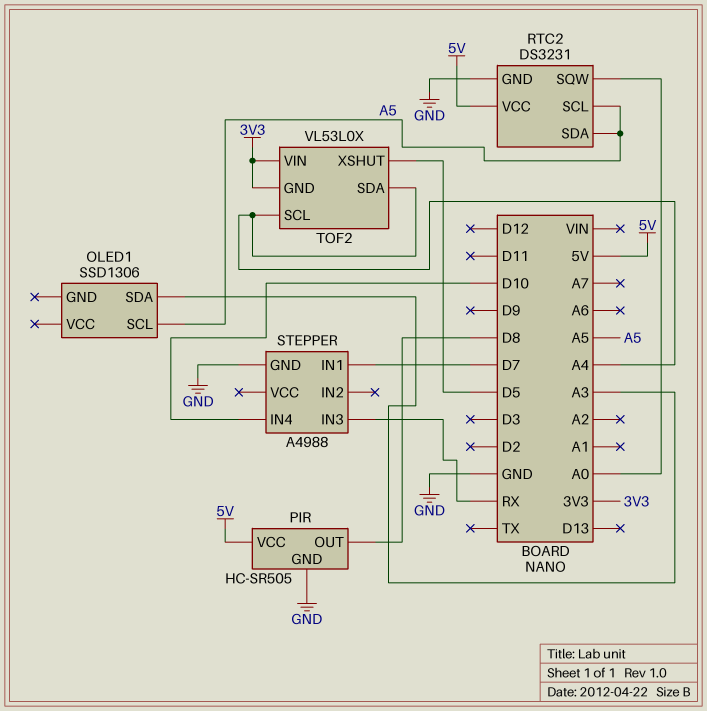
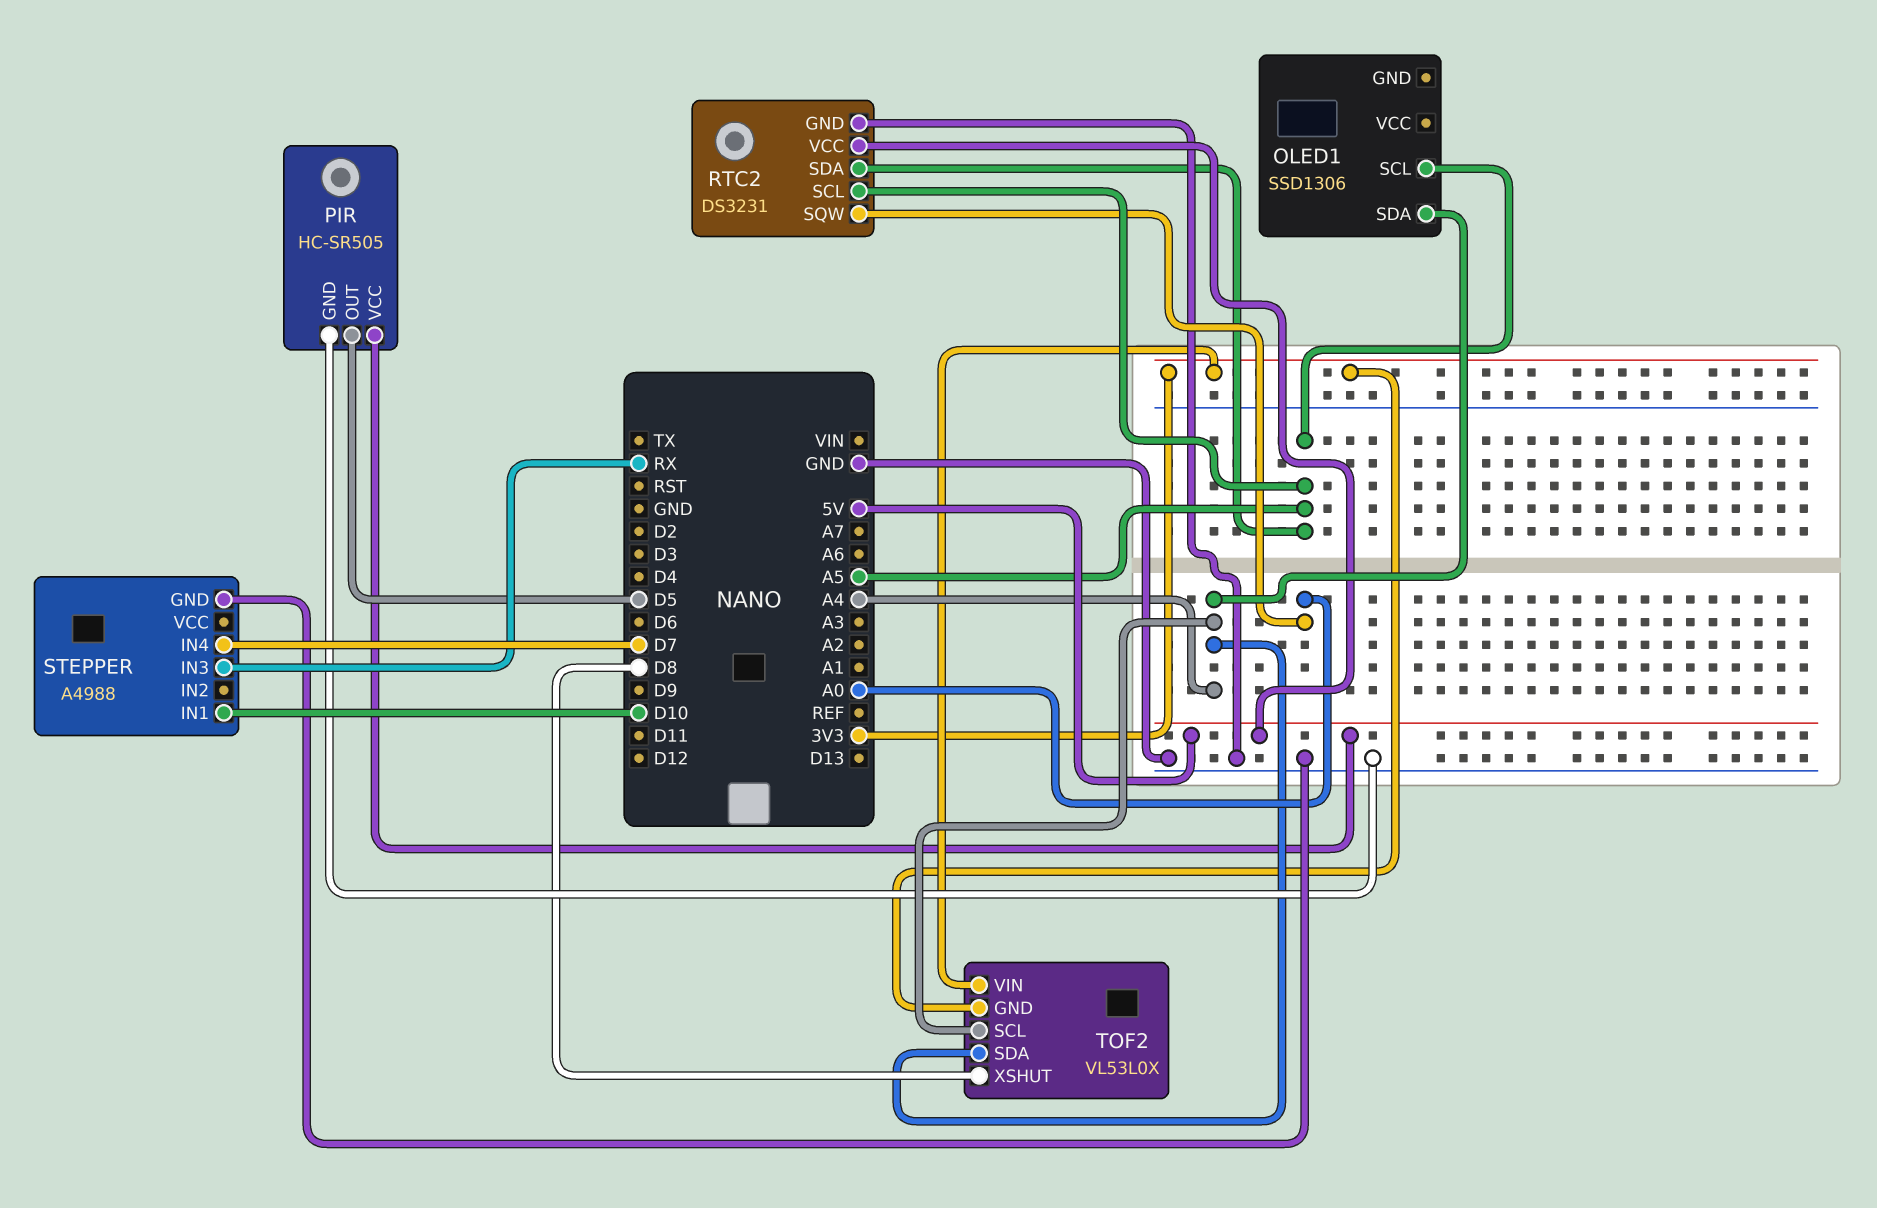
OLED1 pin SDA: A3 -> A4
PIR pin OUT: D8 -> D5
STEPPER pin IN1: D7 -> D10
STEPPER pin IN4: D10 -> D7
TOF2 pin XSHUT: D5 -> D8

